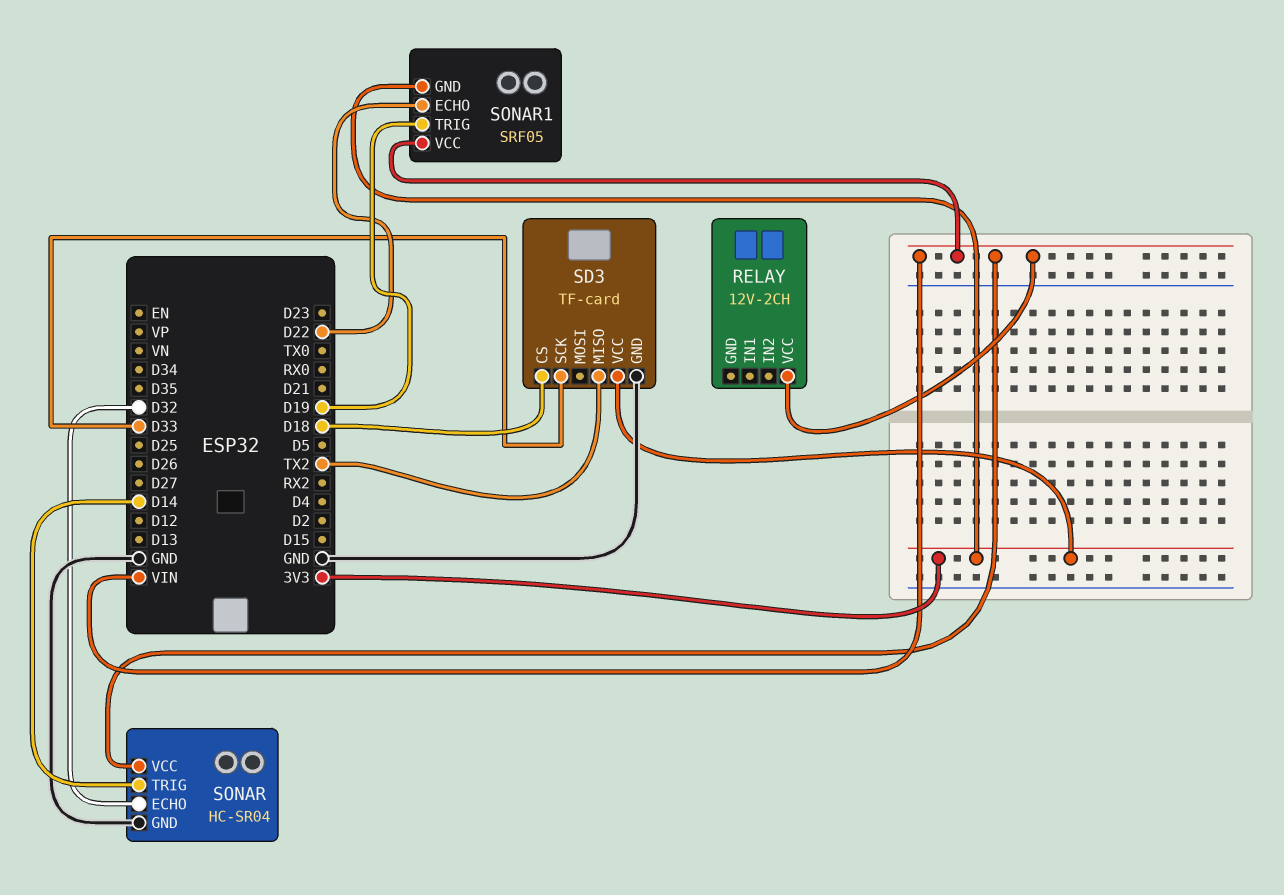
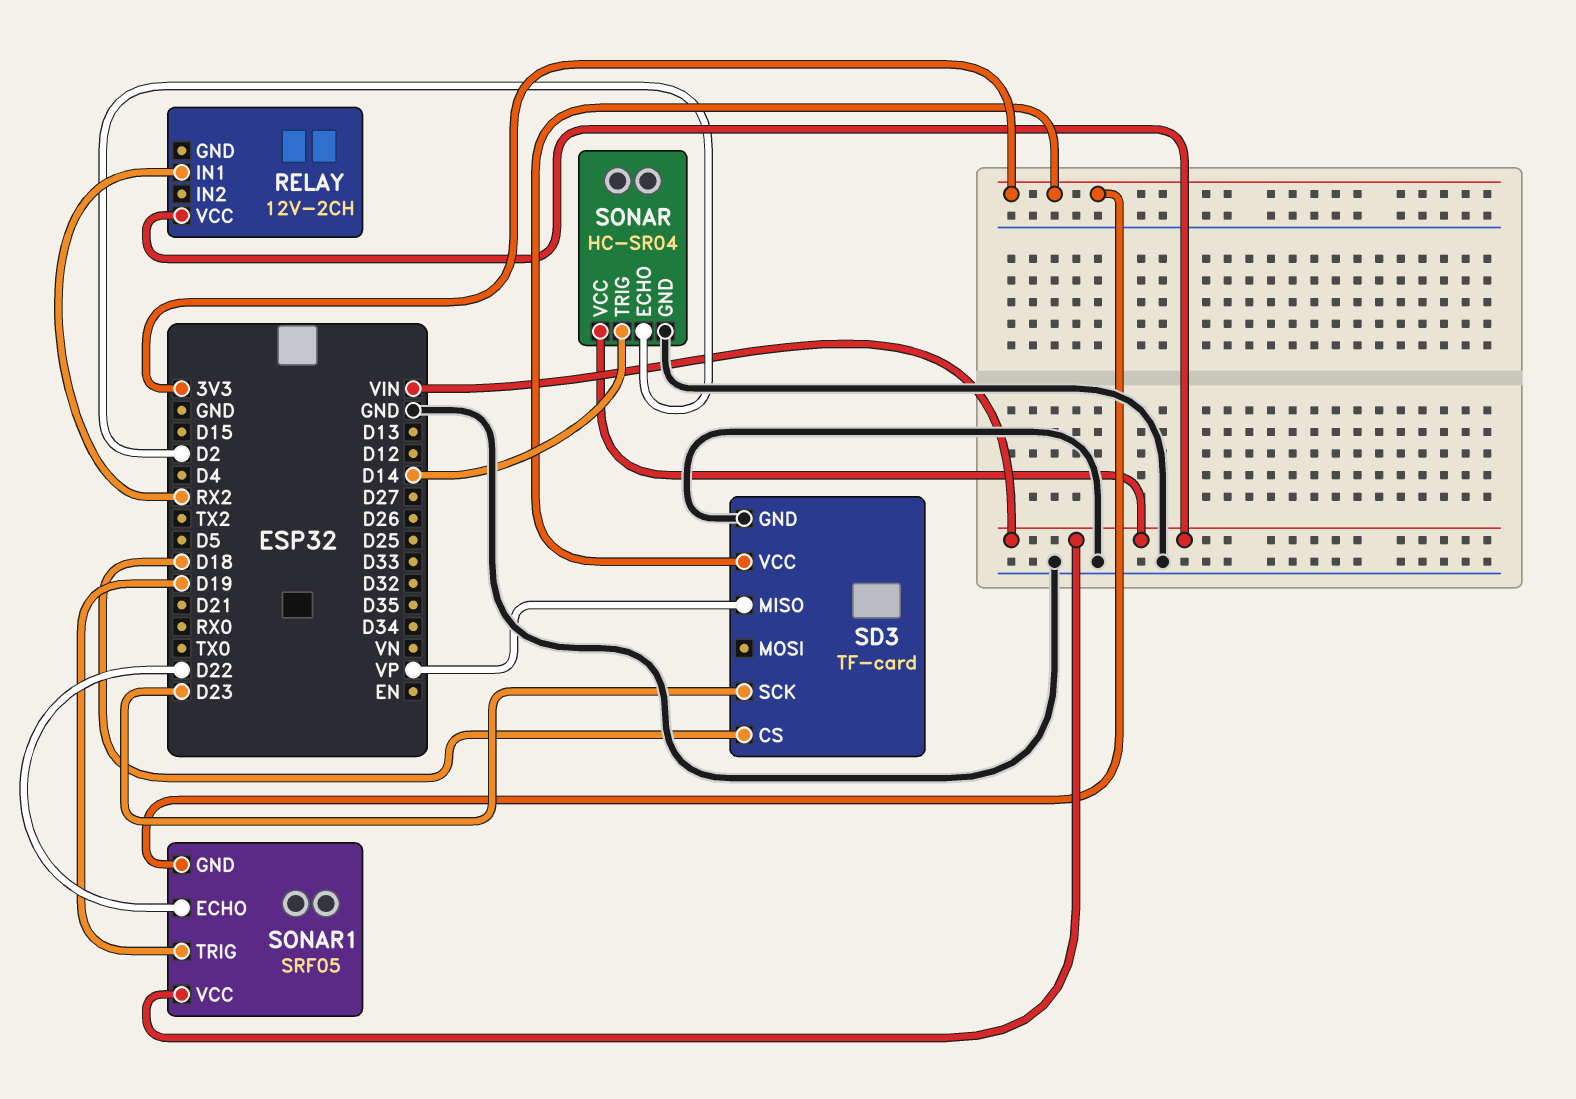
RELAY pin IN1: none -> RX2
SD3 pin MISO: TX2 -> VP
SD3 pin SCK: D33 -> D23
SONAR pin ECHO: D32 -> D2

